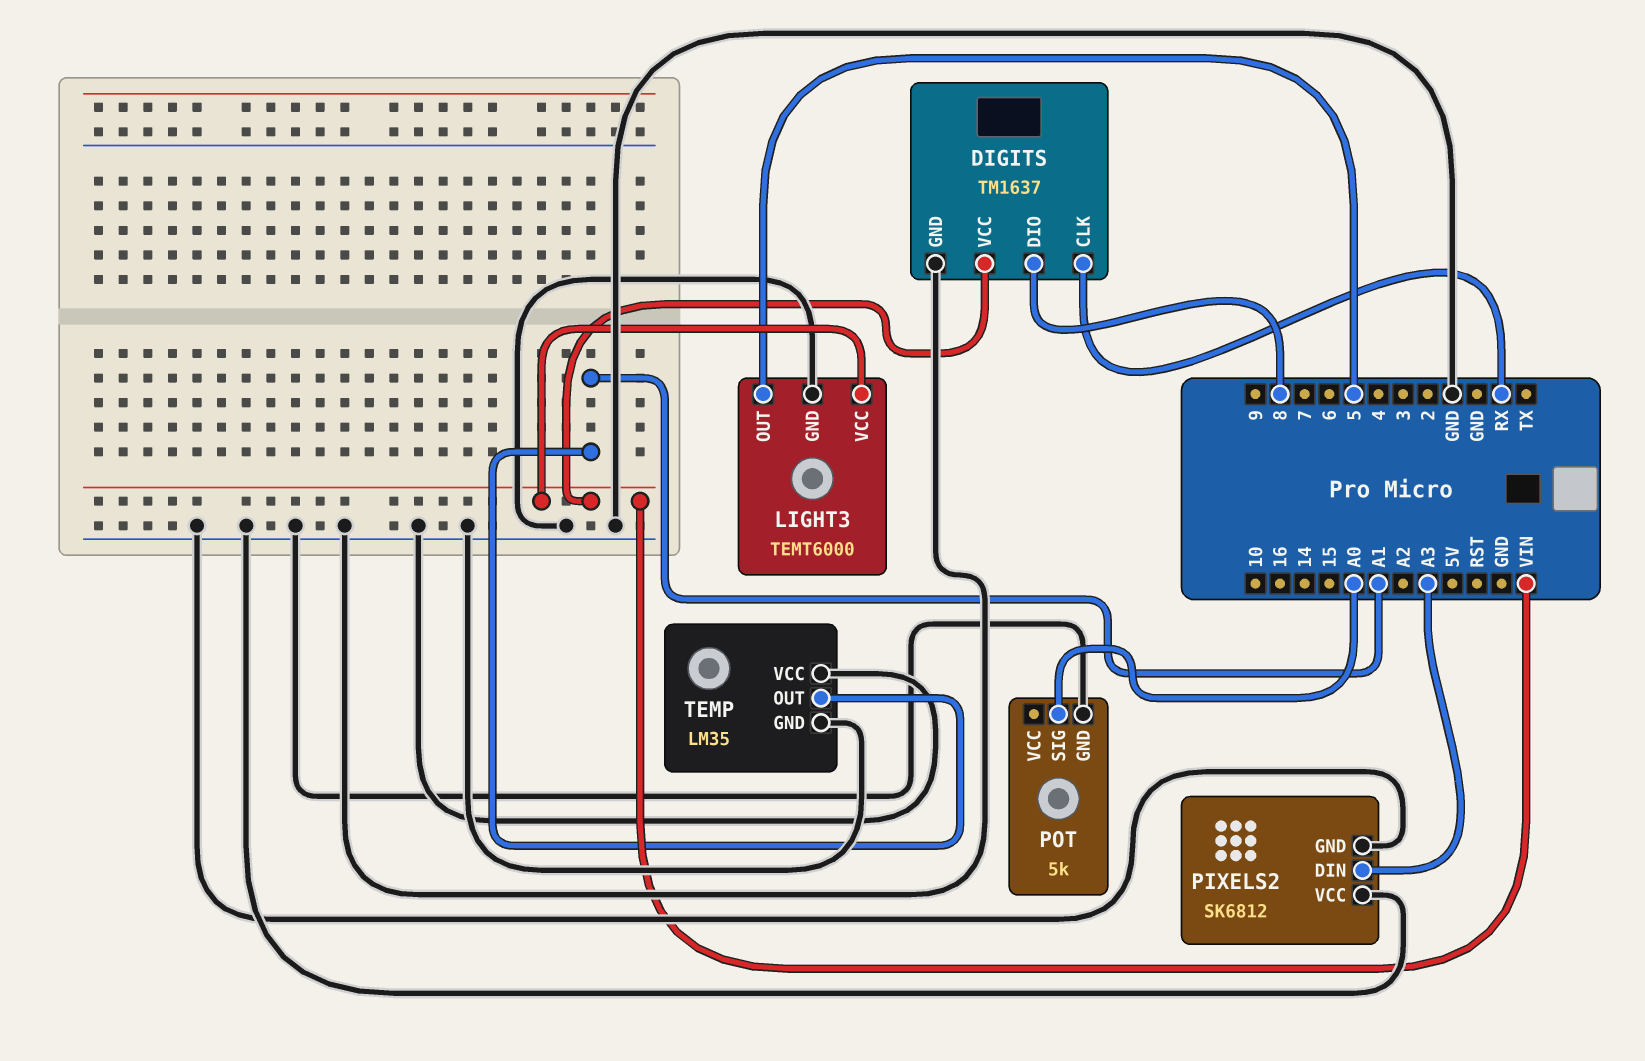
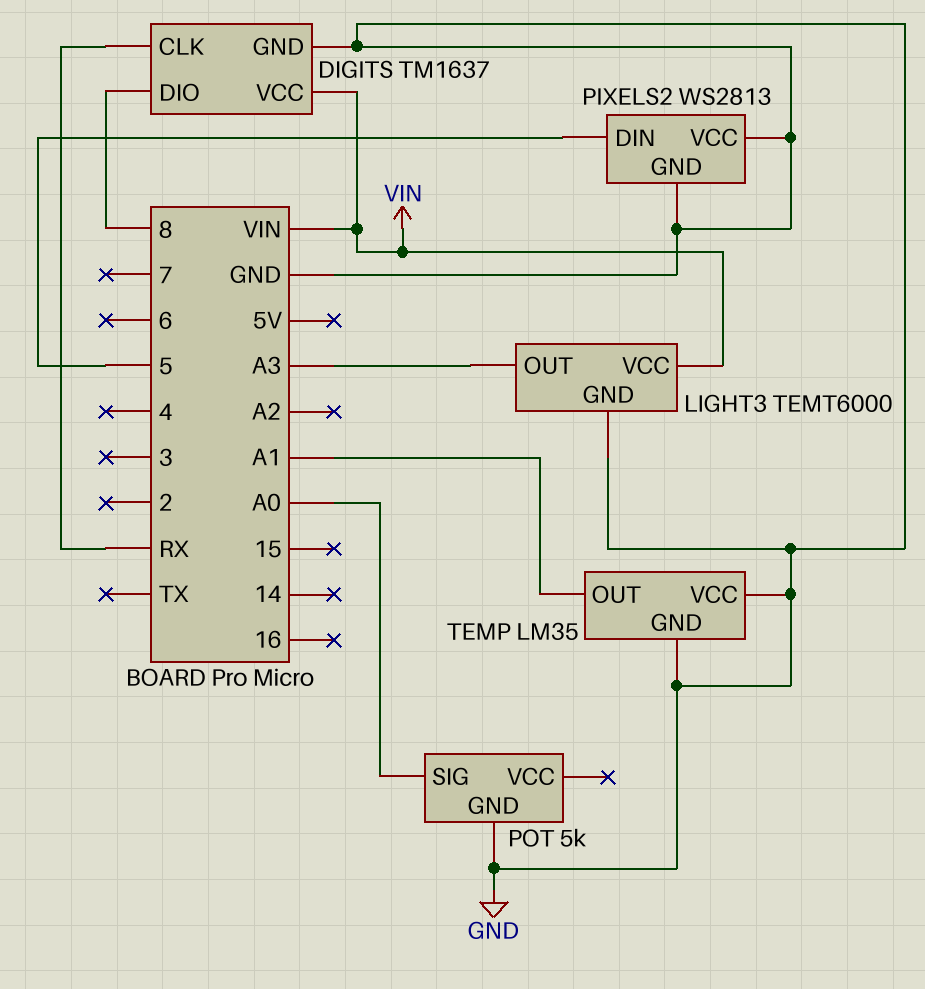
LIGHT3 pin OUT: 5 -> A3
PIXELS2: SK6812 -> WS2813
PIXELS2 pin DIN: A3 -> 5

